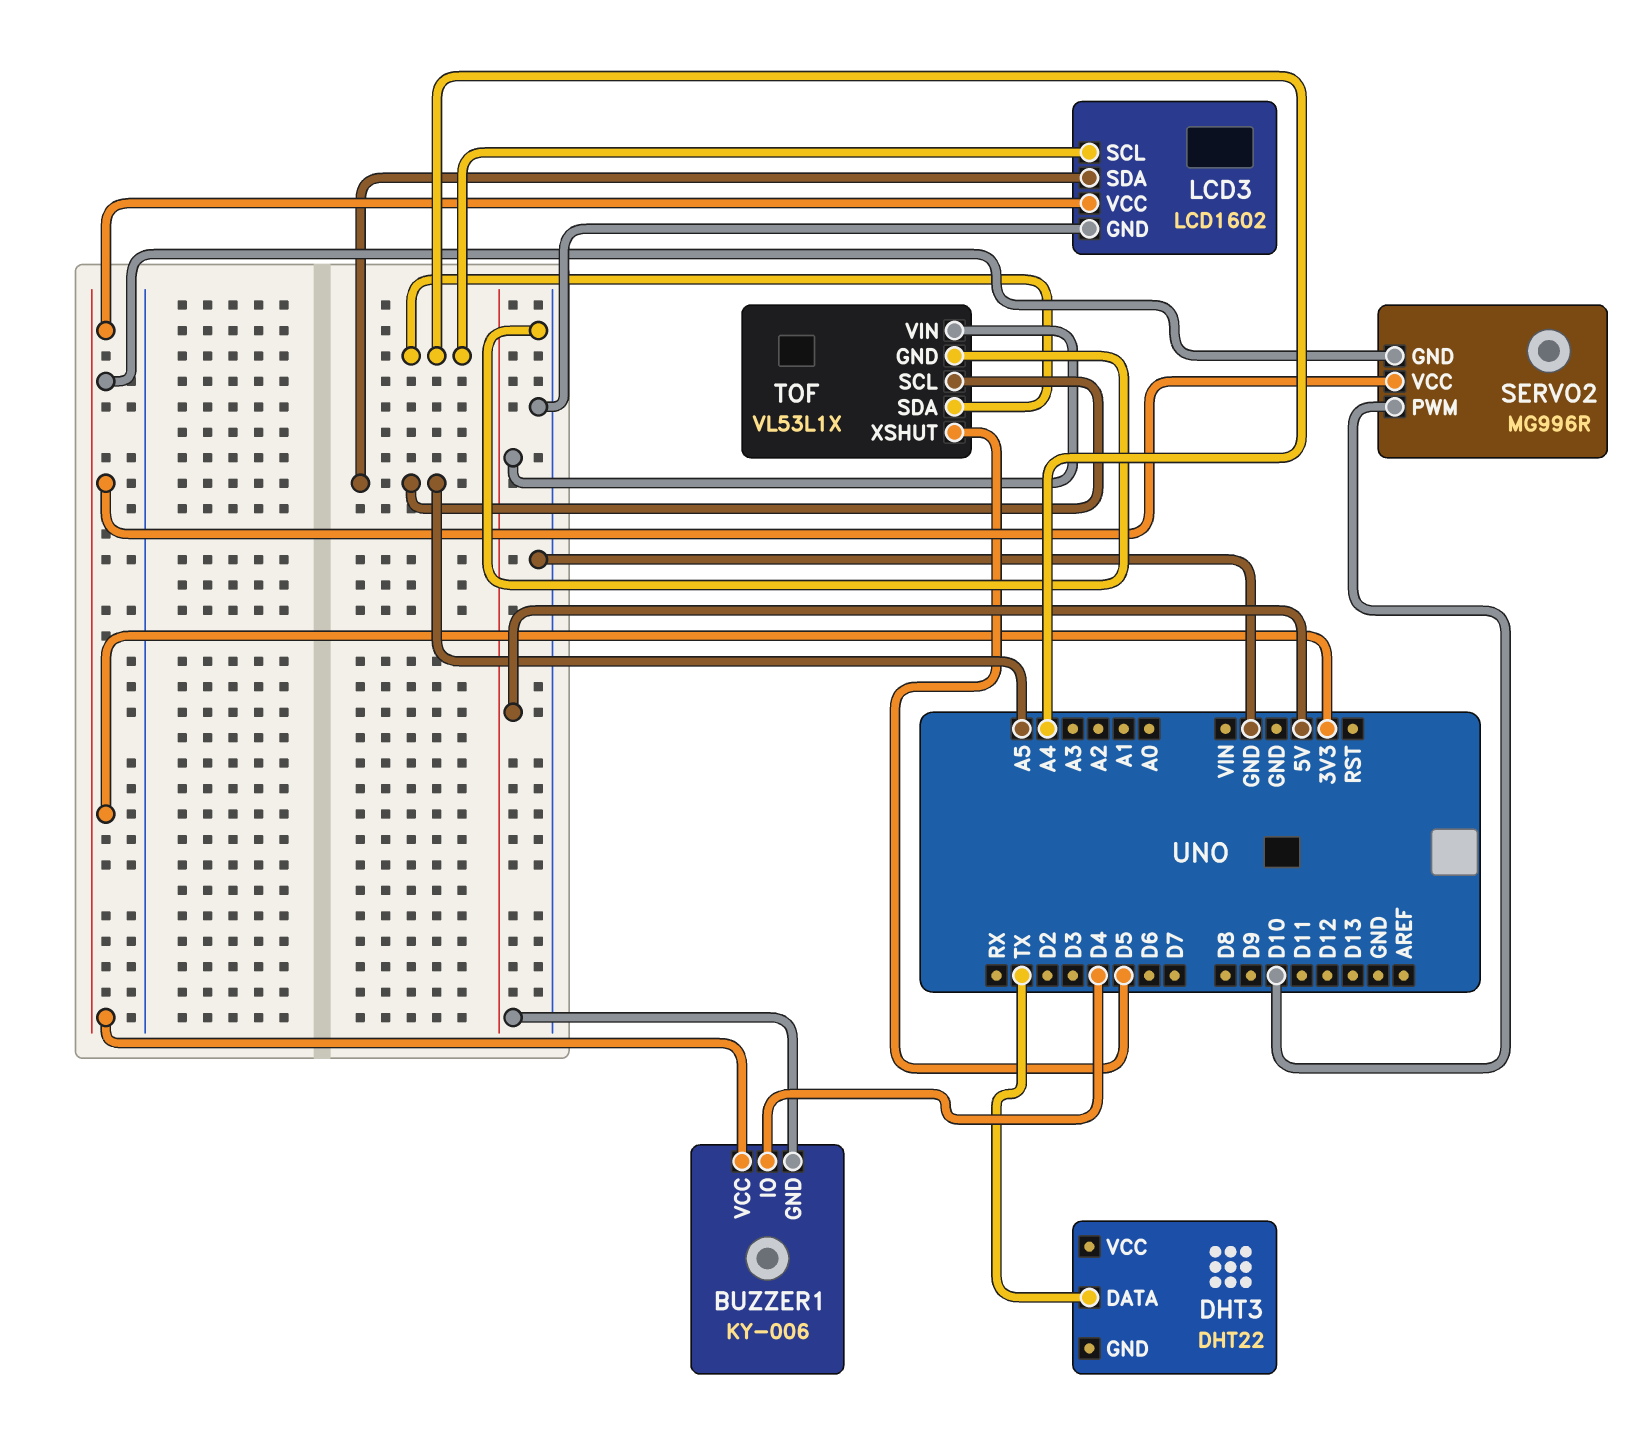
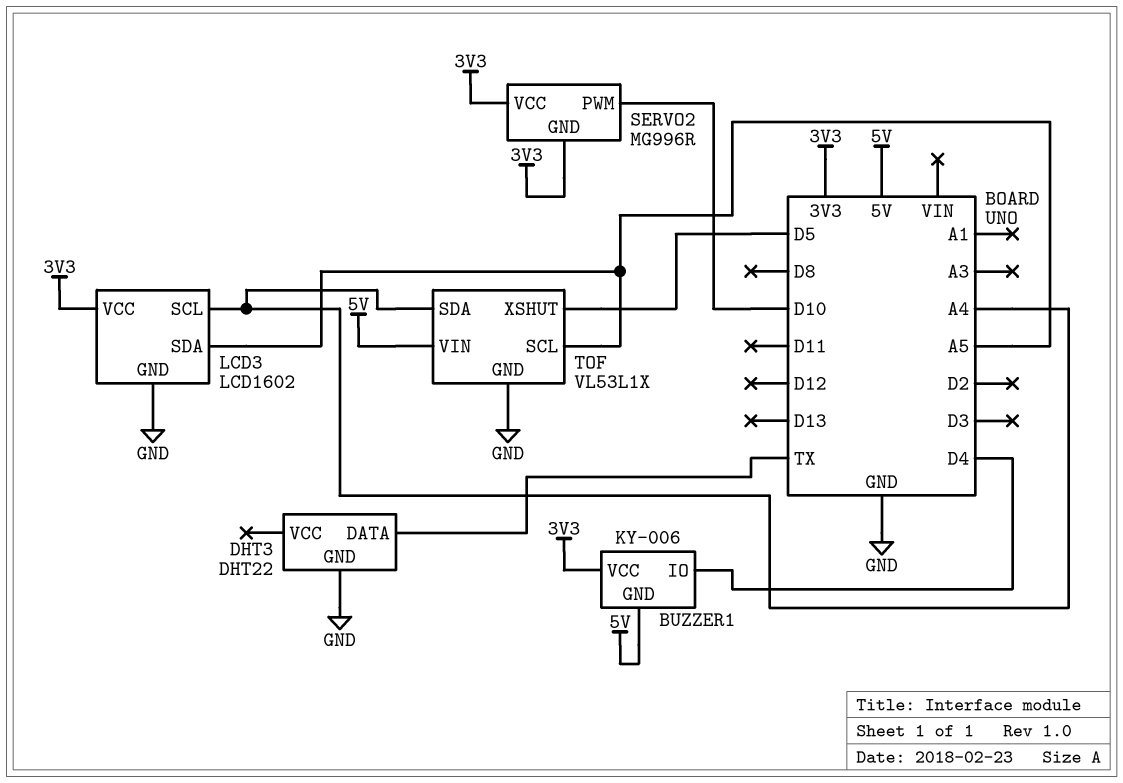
DHT3 pin GND: none -> GND

